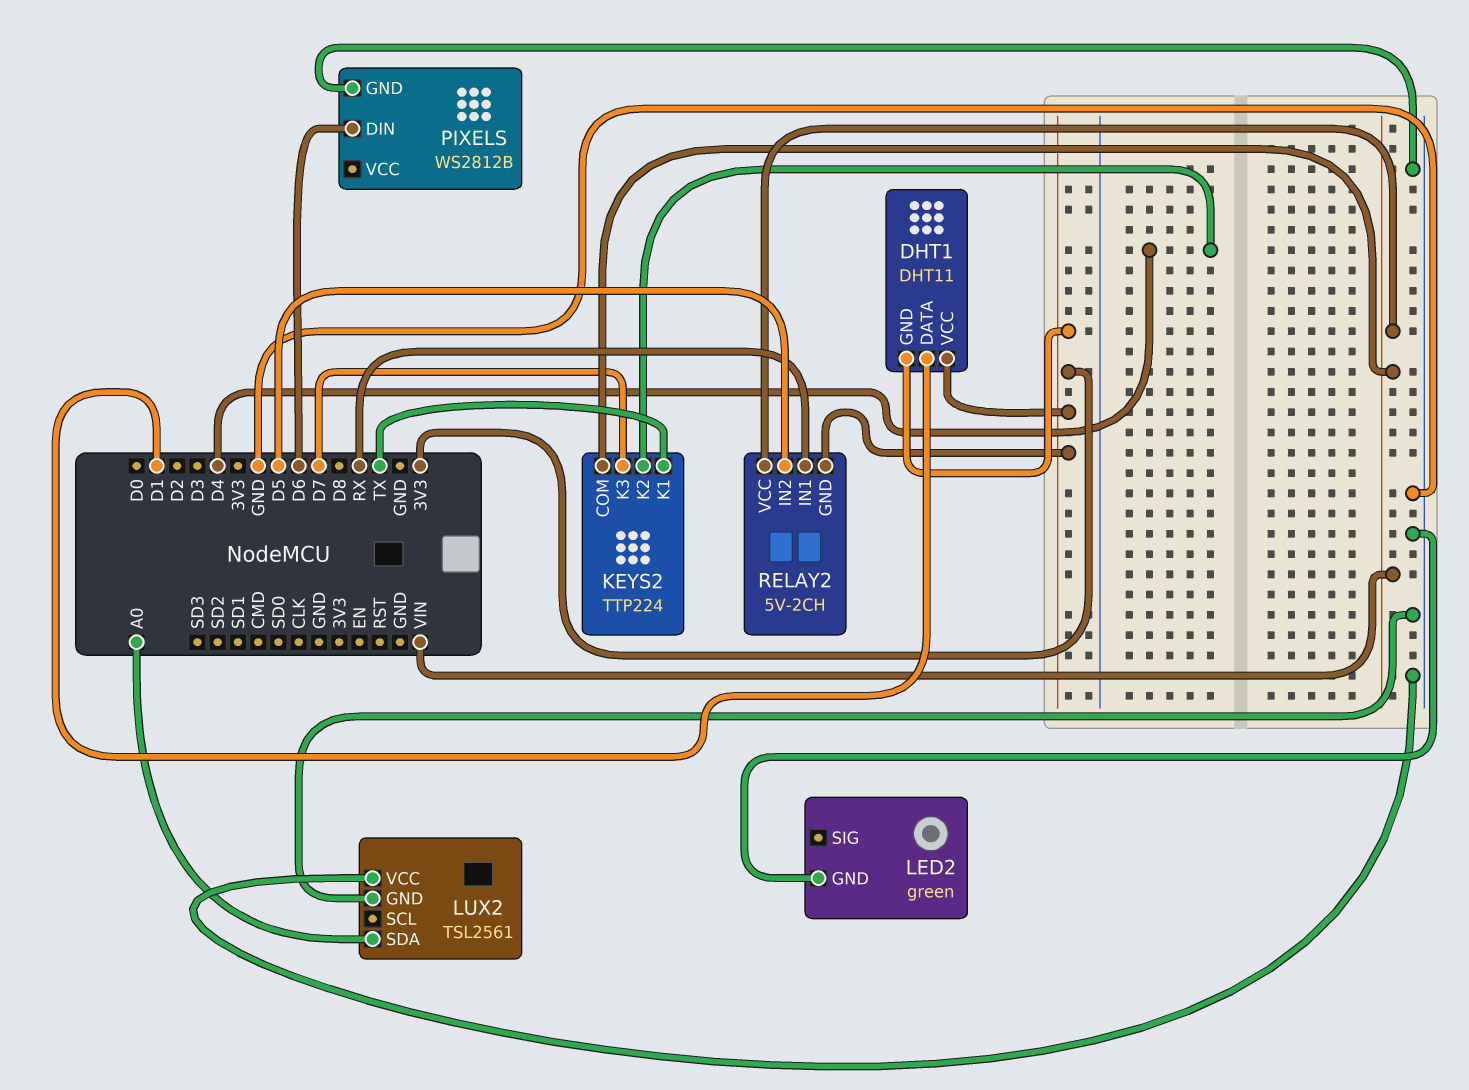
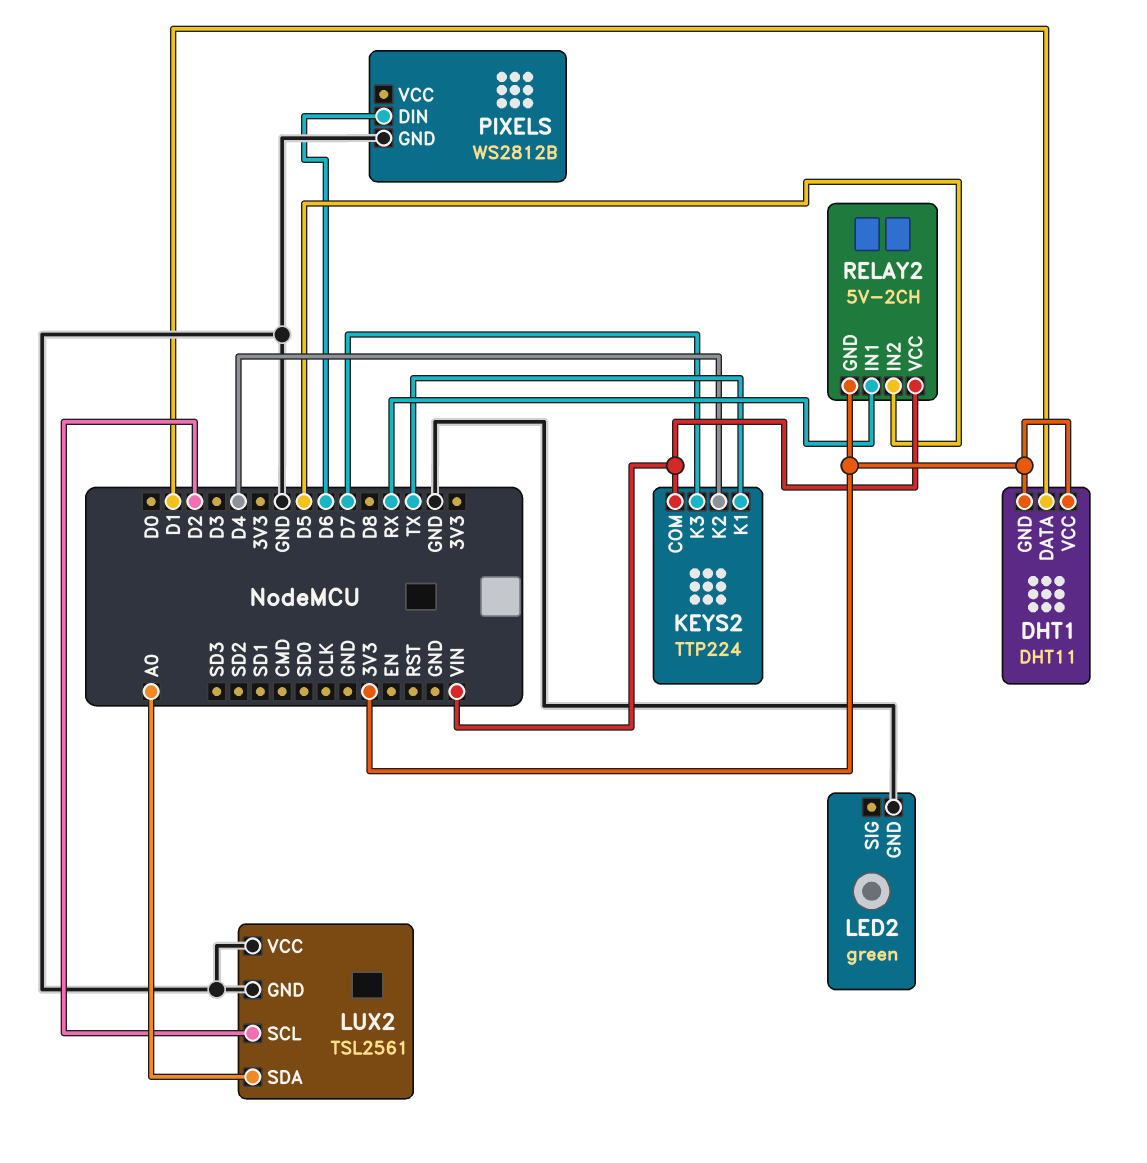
LUX2 pin SCL: none -> D2

